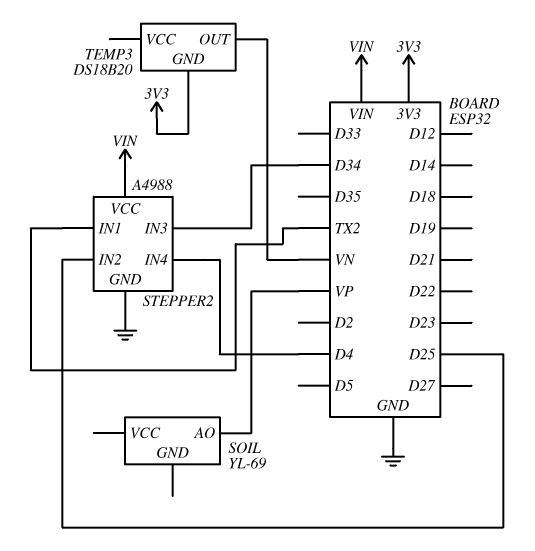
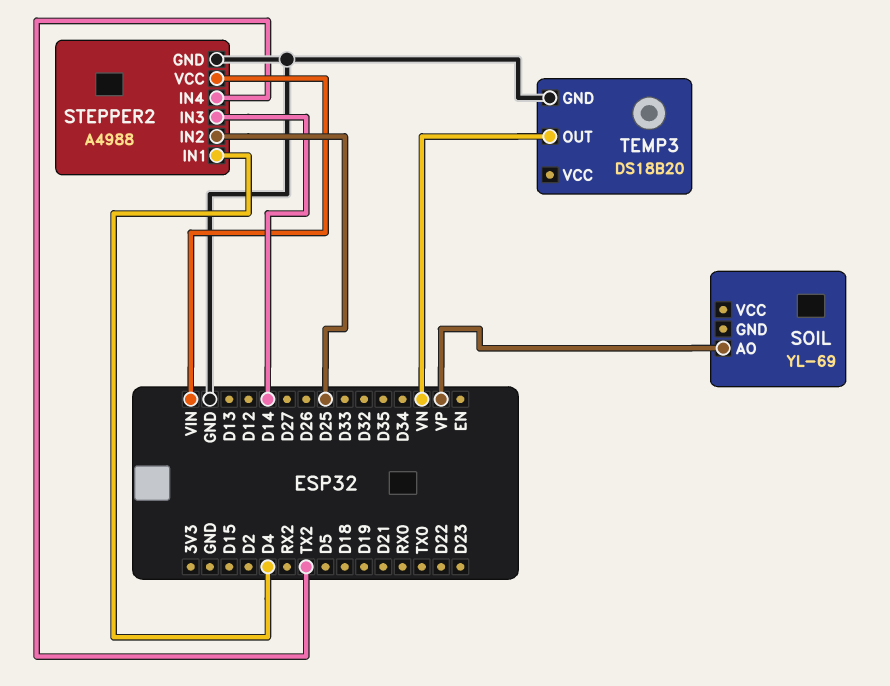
STEPPER2 pin IN1: TX2 -> D4
STEPPER2 pin IN3: D34 -> D14
STEPPER2 pin IN4: D4 -> TX2
TEMP3 pin GND: 3V3 -> GND

